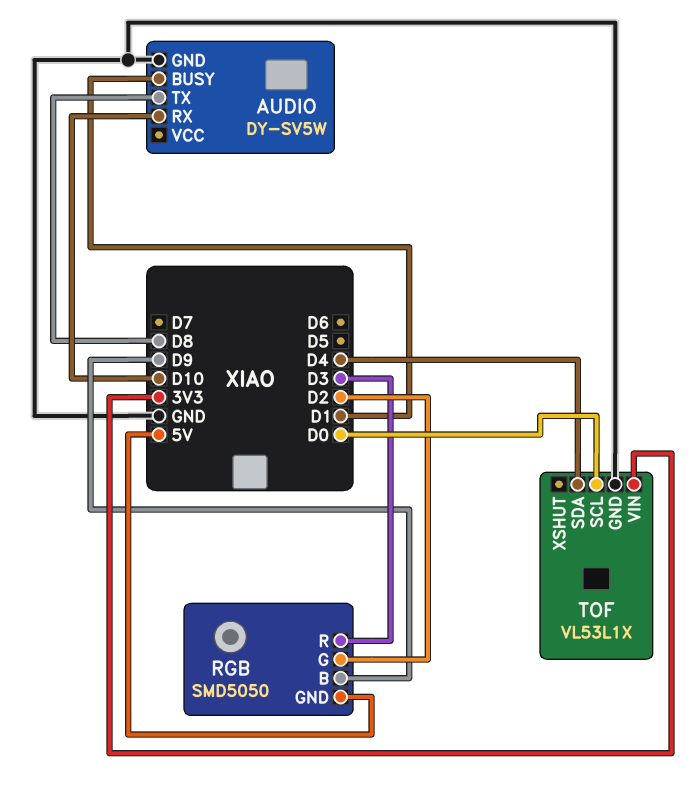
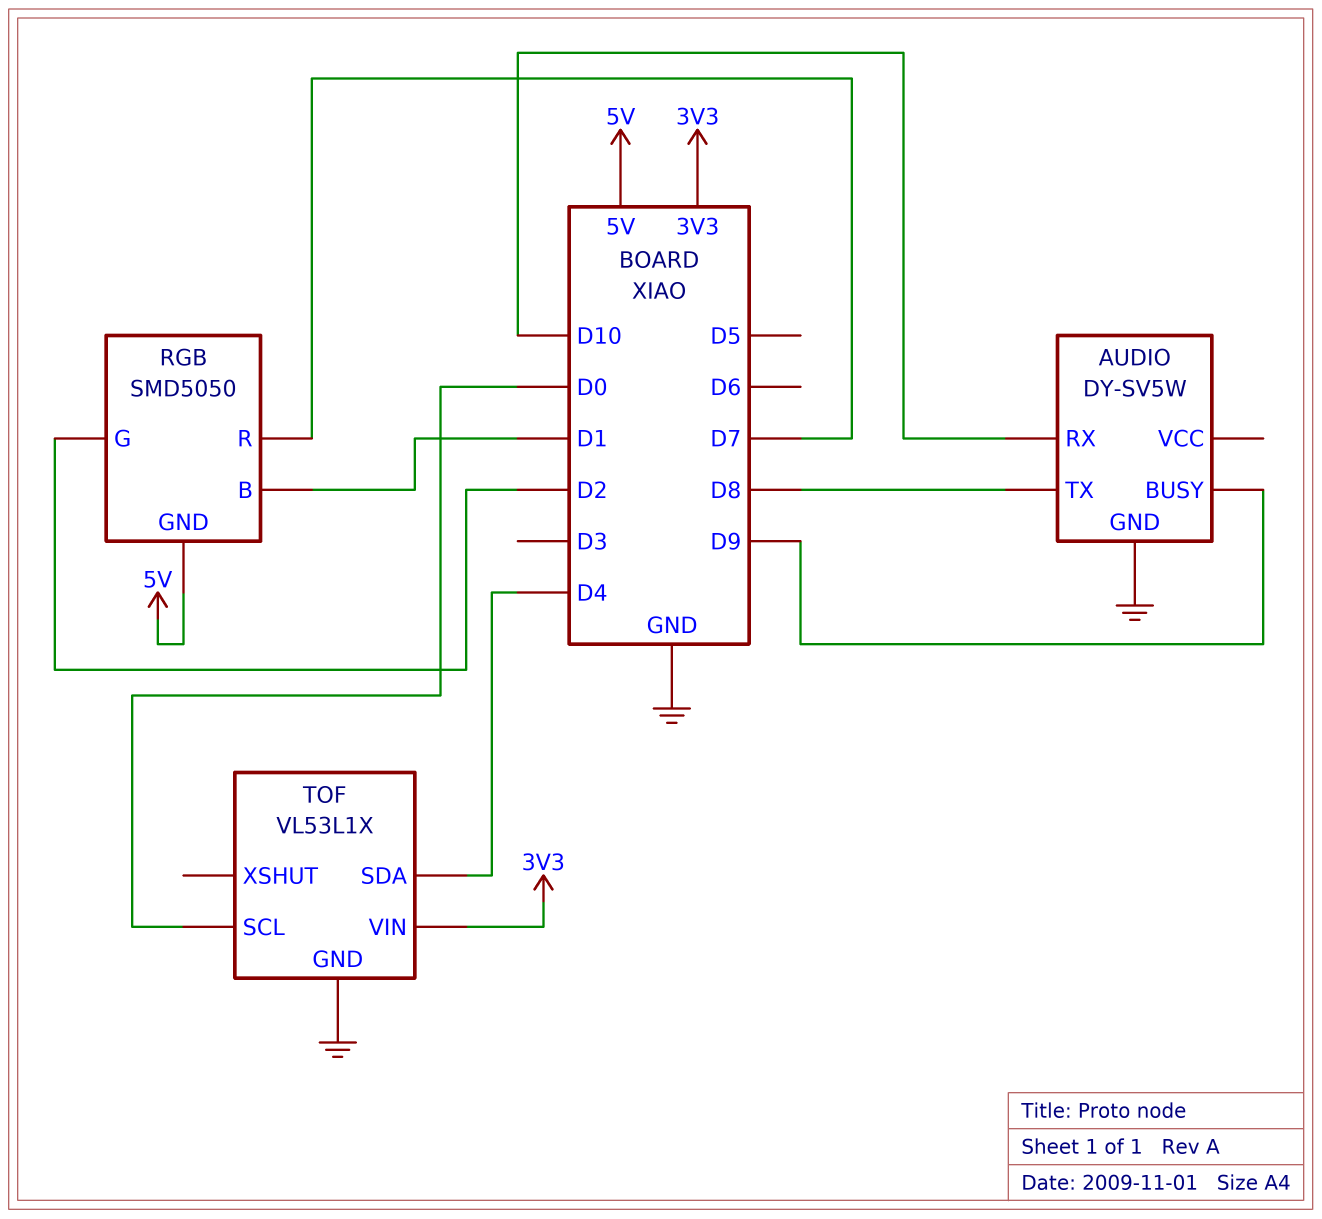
AUDIO pin BUSY: D1 -> D9
RGB pin B: D9 -> D1
RGB pin R: D3 -> D7

